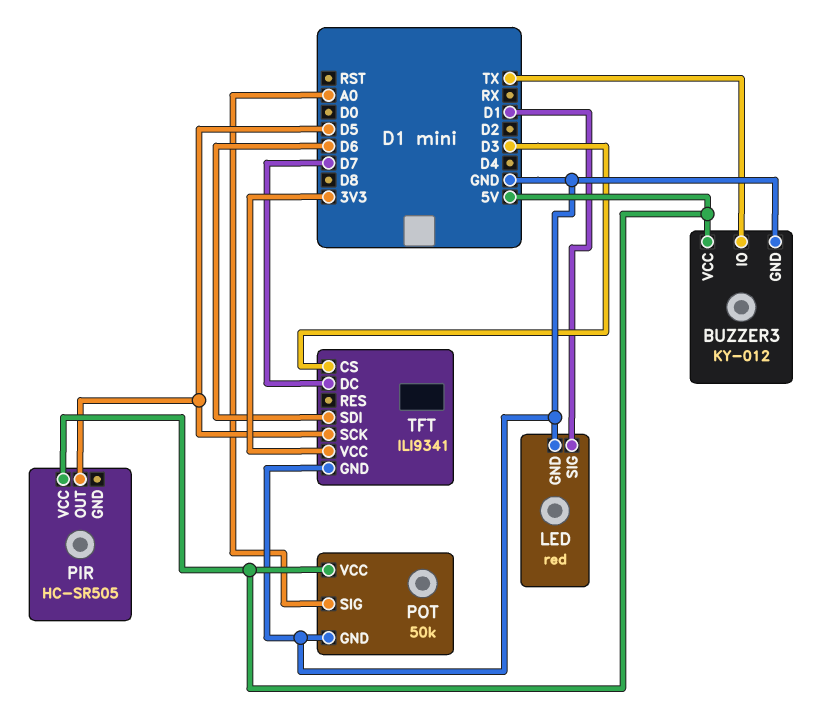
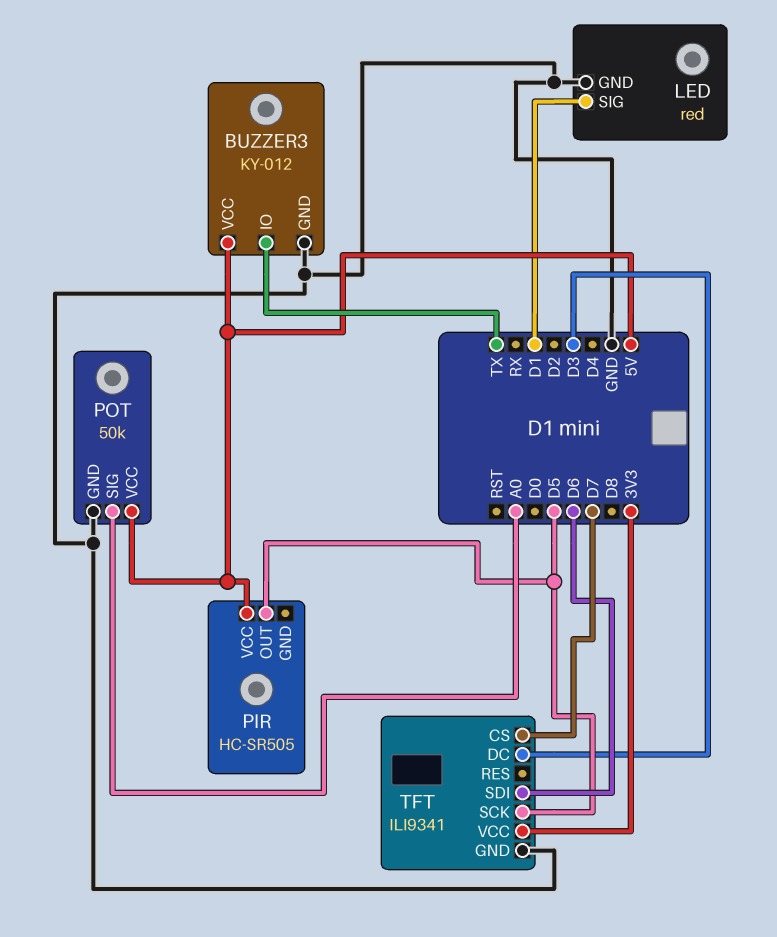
TFT pin CS: D3 -> D7
TFT pin DC: D7 -> D3

